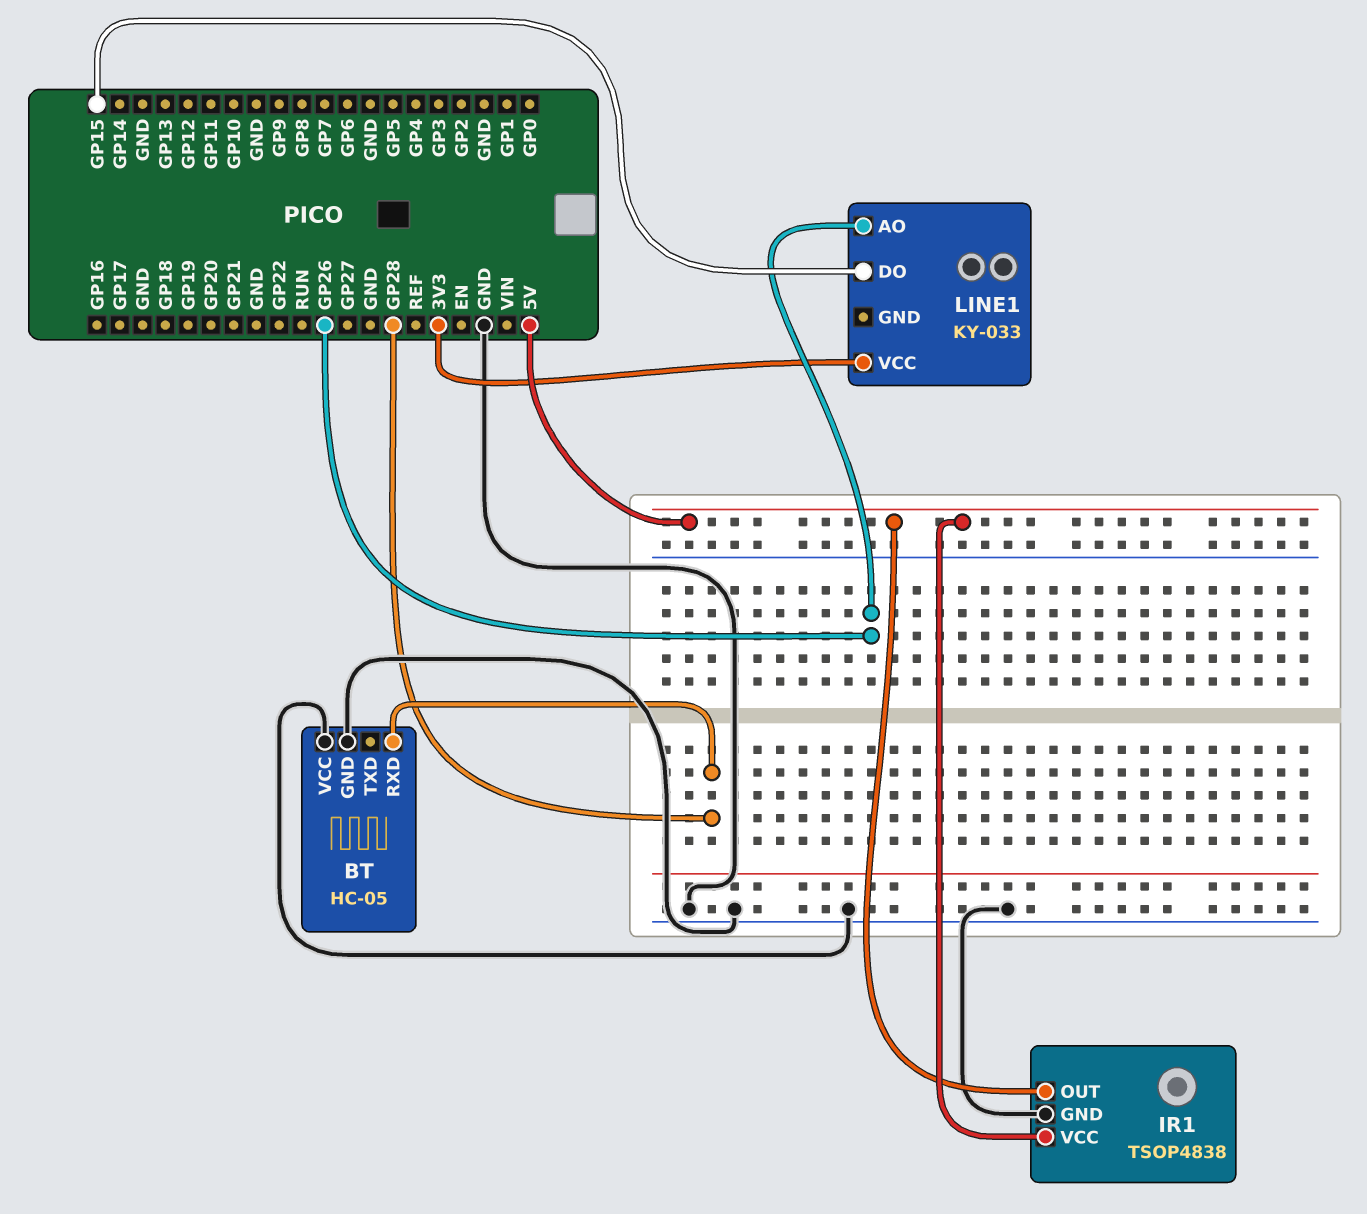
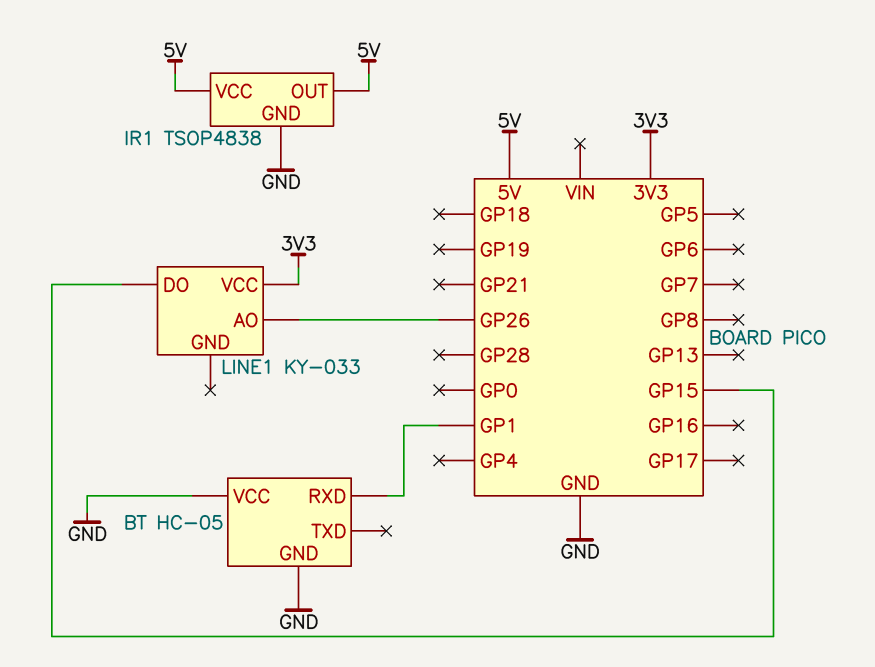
BT pin RXD: GP28 -> GP1

